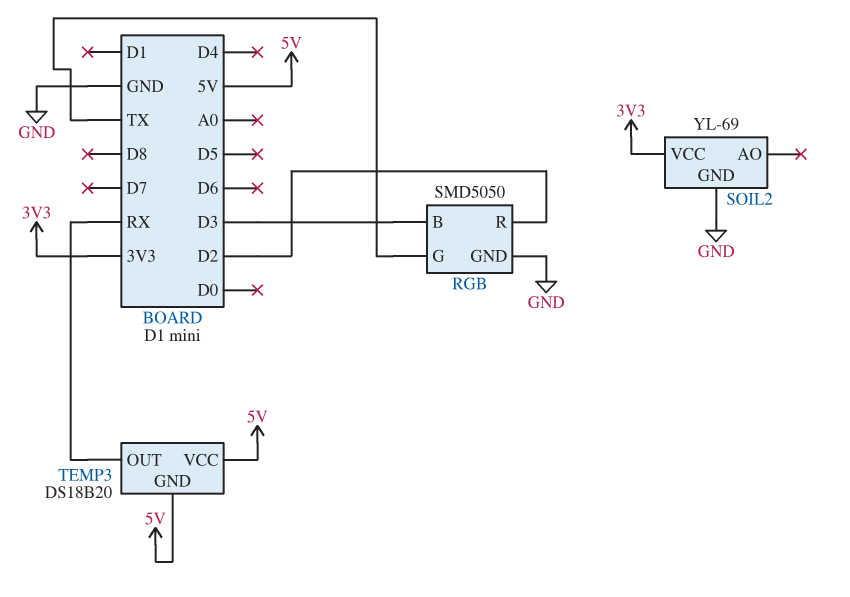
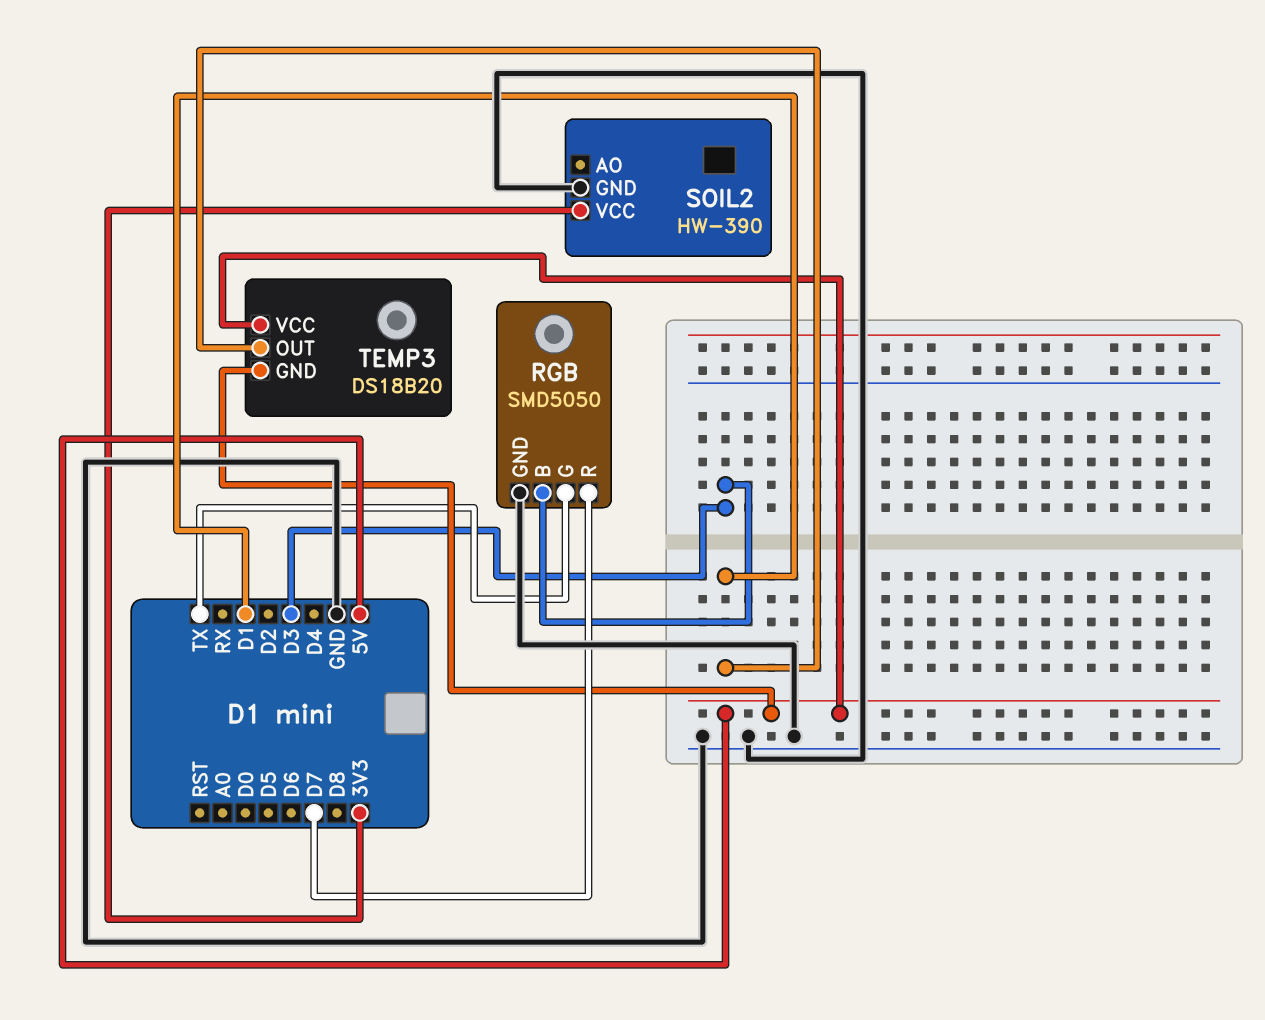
RGB pin R: D2 -> D7
SOIL2: YL-69 -> HW-390
TEMP3 pin OUT: RX -> D1

